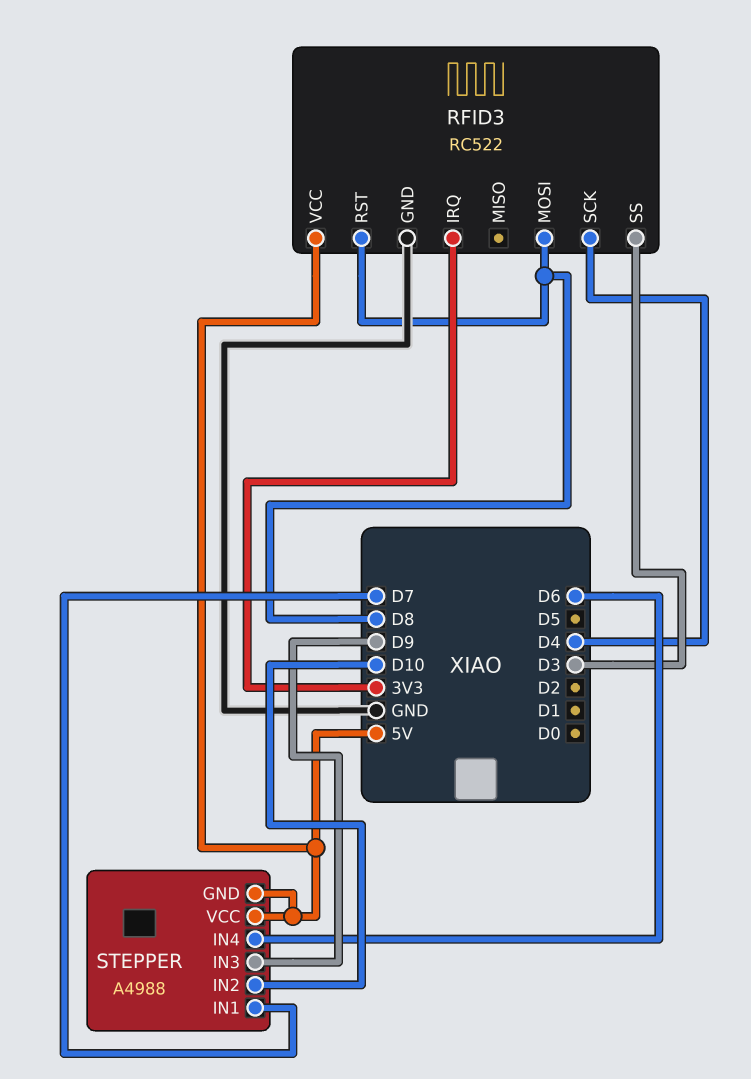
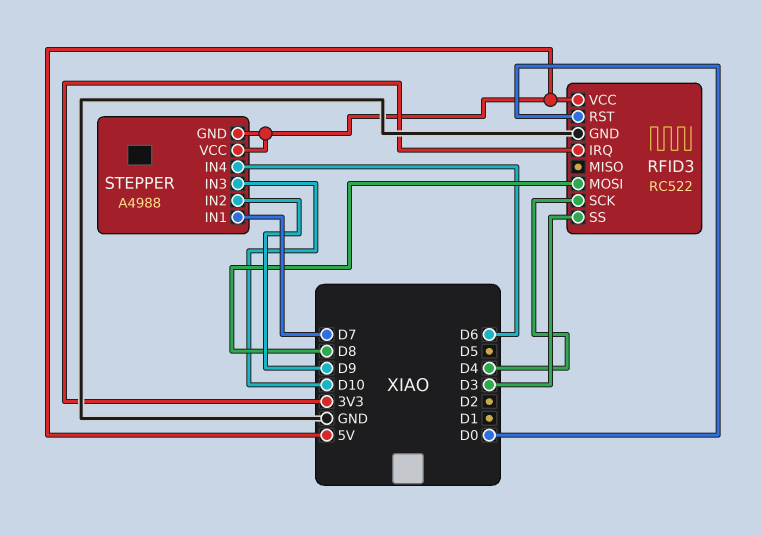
RFID3 pin RST: D8 -> D0
STEPPER pin IN2: D10 -> D9
STEPPER pin IN3: D9 -> D10

